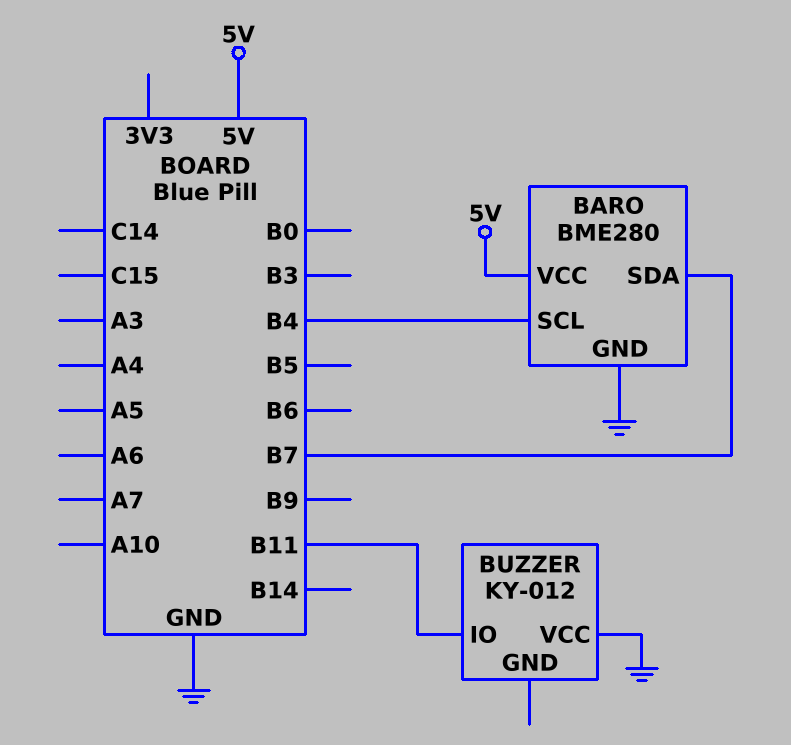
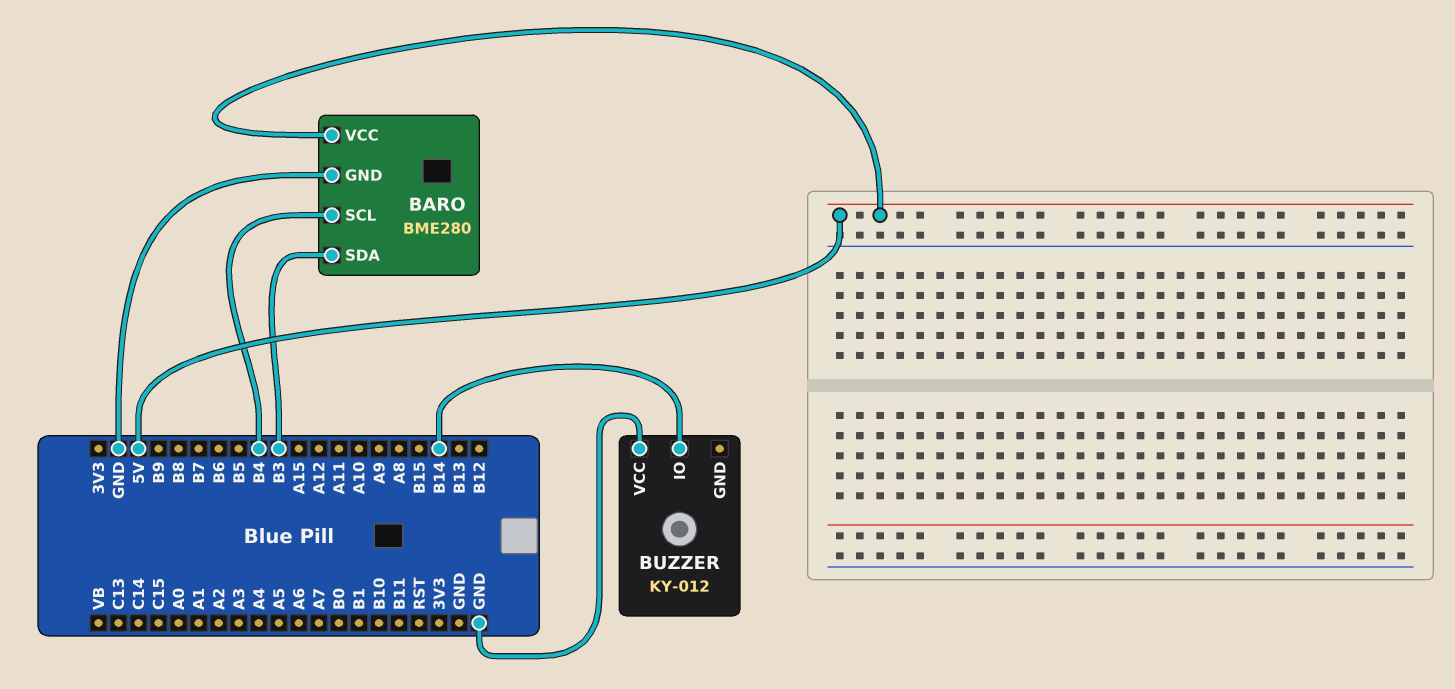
BARO pin SDA: B7 -> B3
BUZZER pin IO: B11 -> B14

